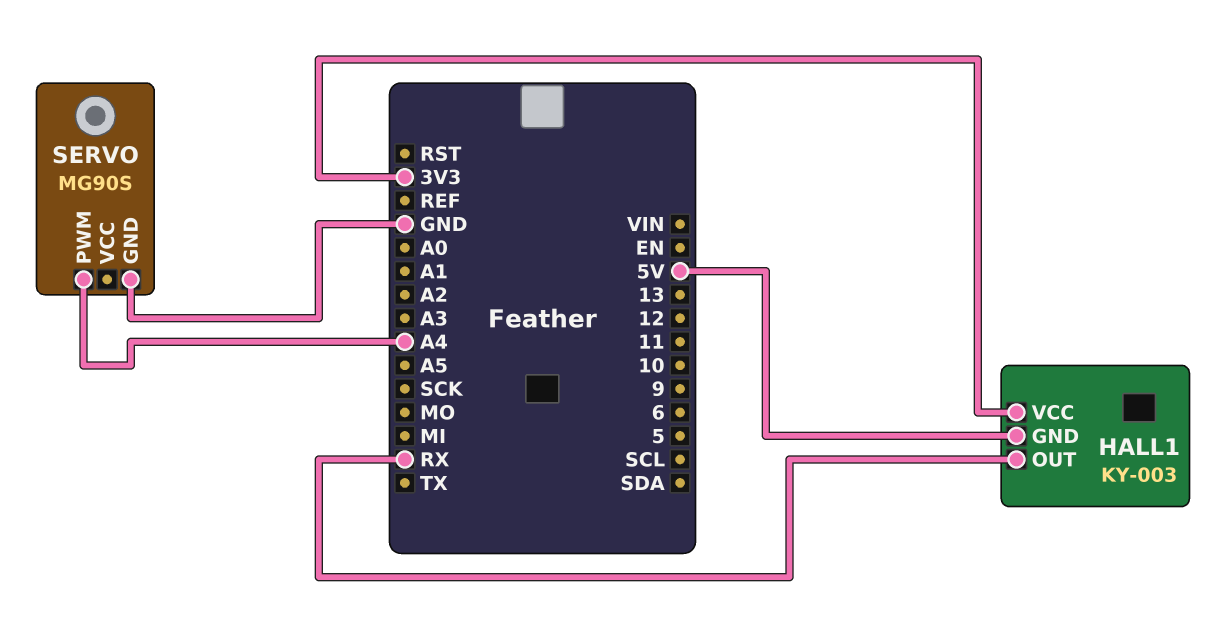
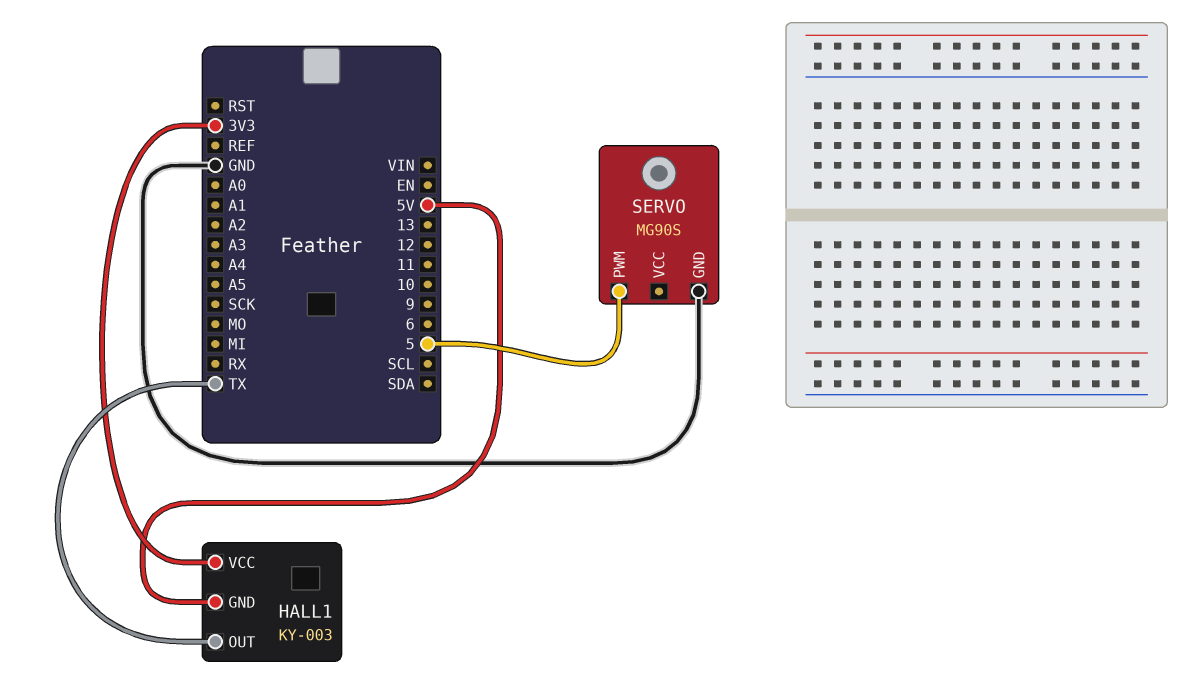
HALL1 pin OUT: RX -> TX
SERVO pin PWM: A4 -> 5

